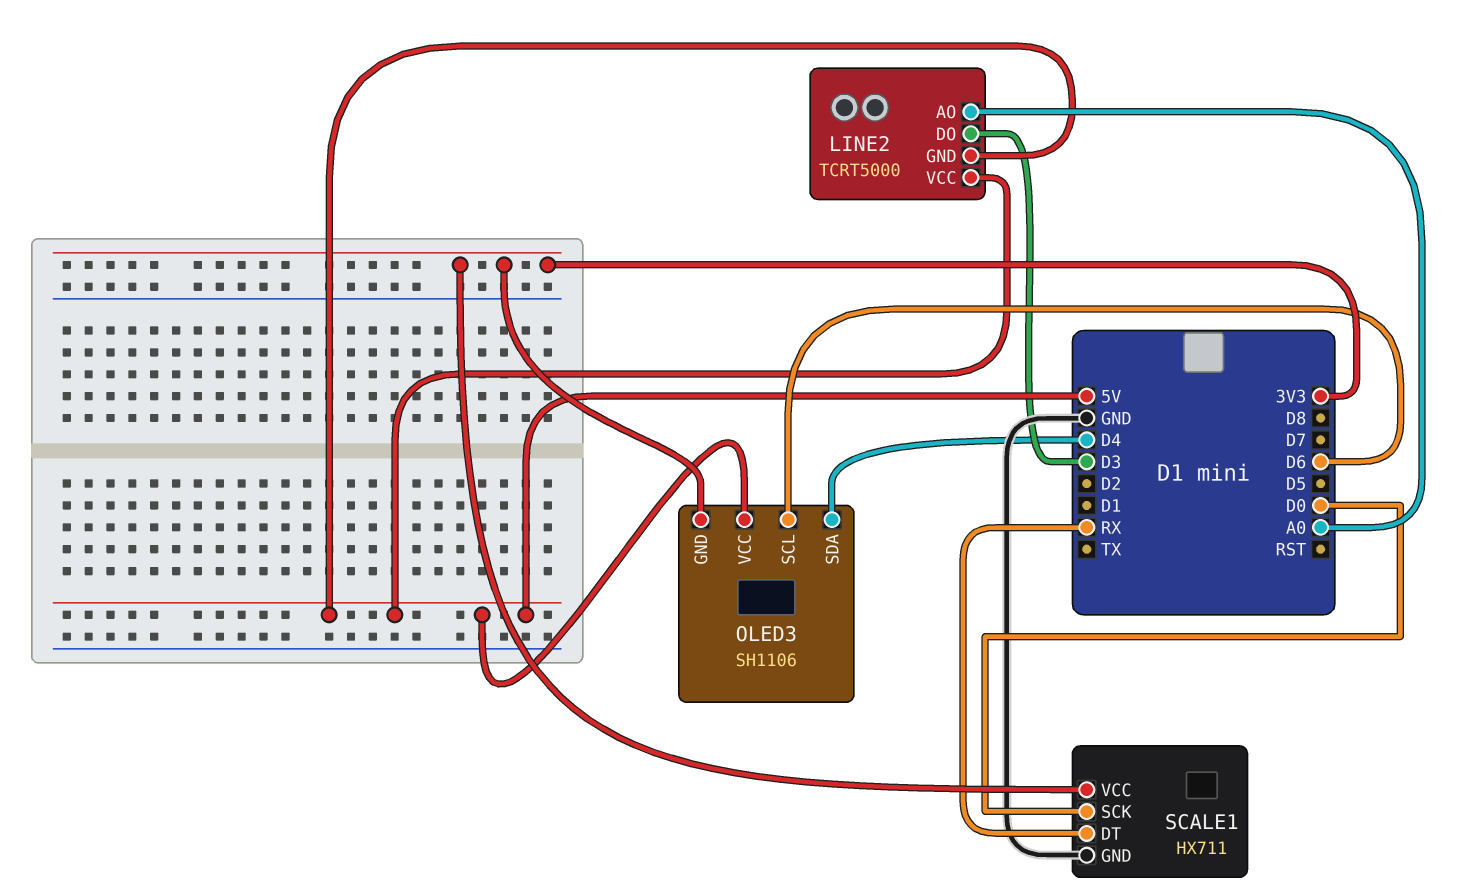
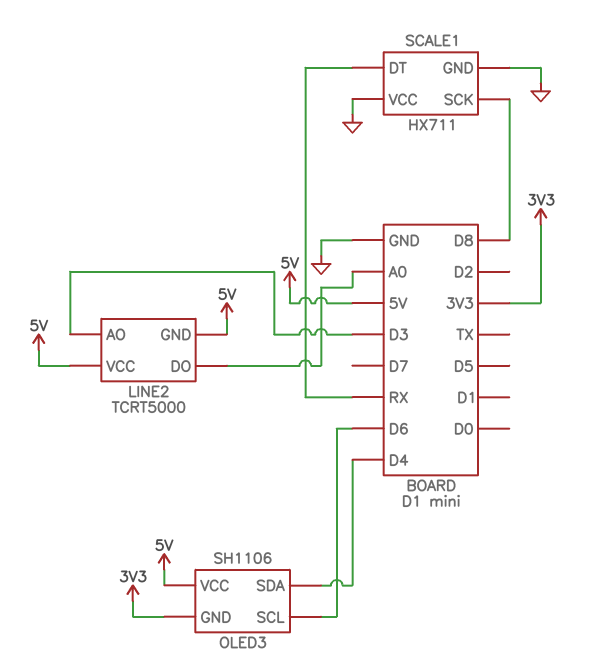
LINE2 pin AO: A0 -> D3
LINE2 pin DO: D3 -> A0
SCALE1 pin SCK: D0 -> D8
SCALE1 pin VCC: 3V3 -> GND

